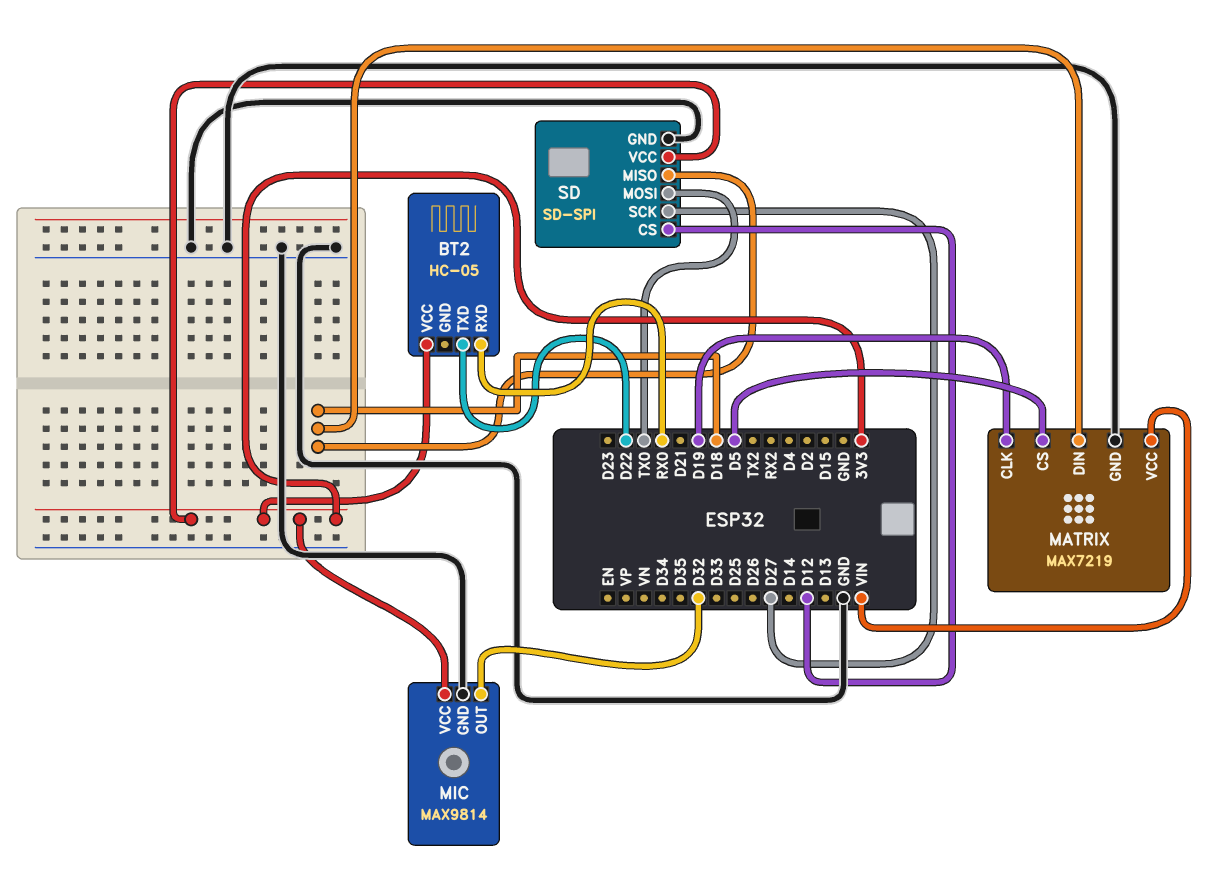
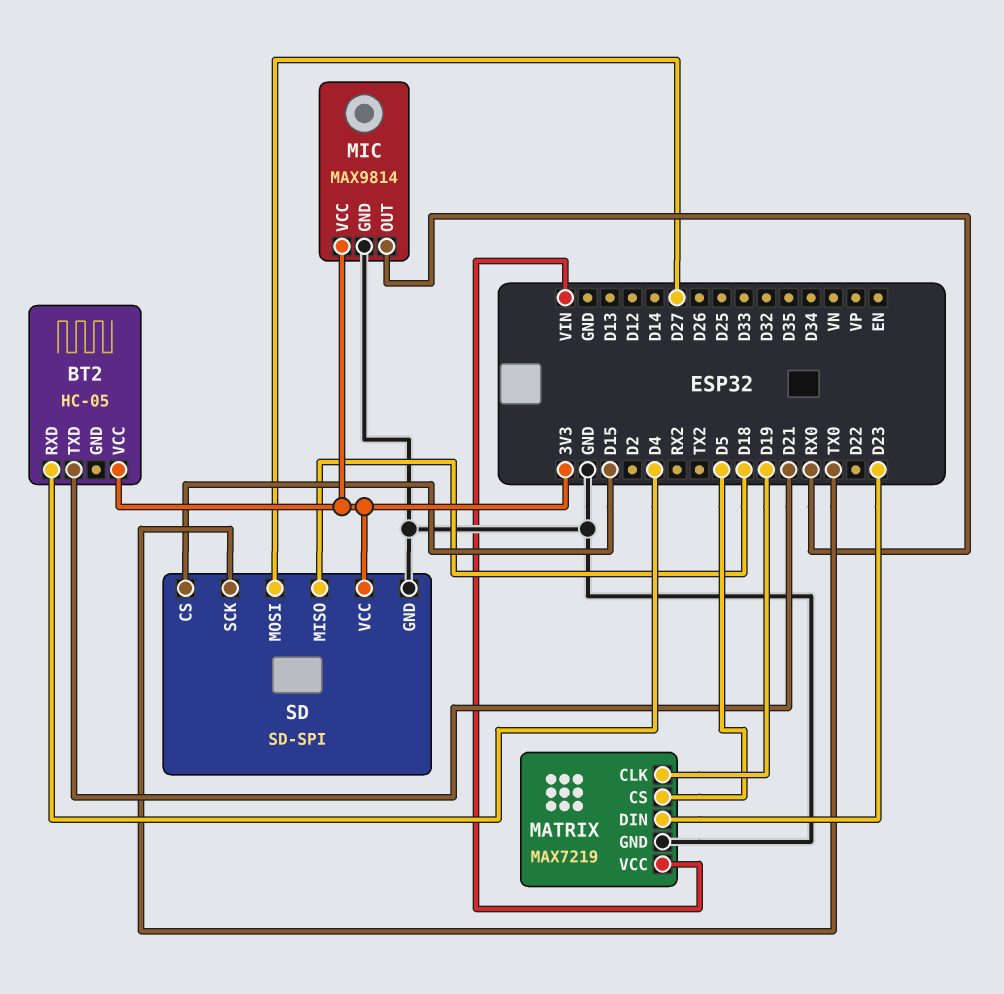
BT2 pin RXD: RX0 -> D4
BT2 pin TXD: D22 -> D21
MATRIX pin DIN: D18 -> D23
MIC pin OUT: D32 -> RX0
SD pin CS: D12 -> D15
SD pin MOSI: TX0 -> D27
SD pin SCK: D27 -> TX0

